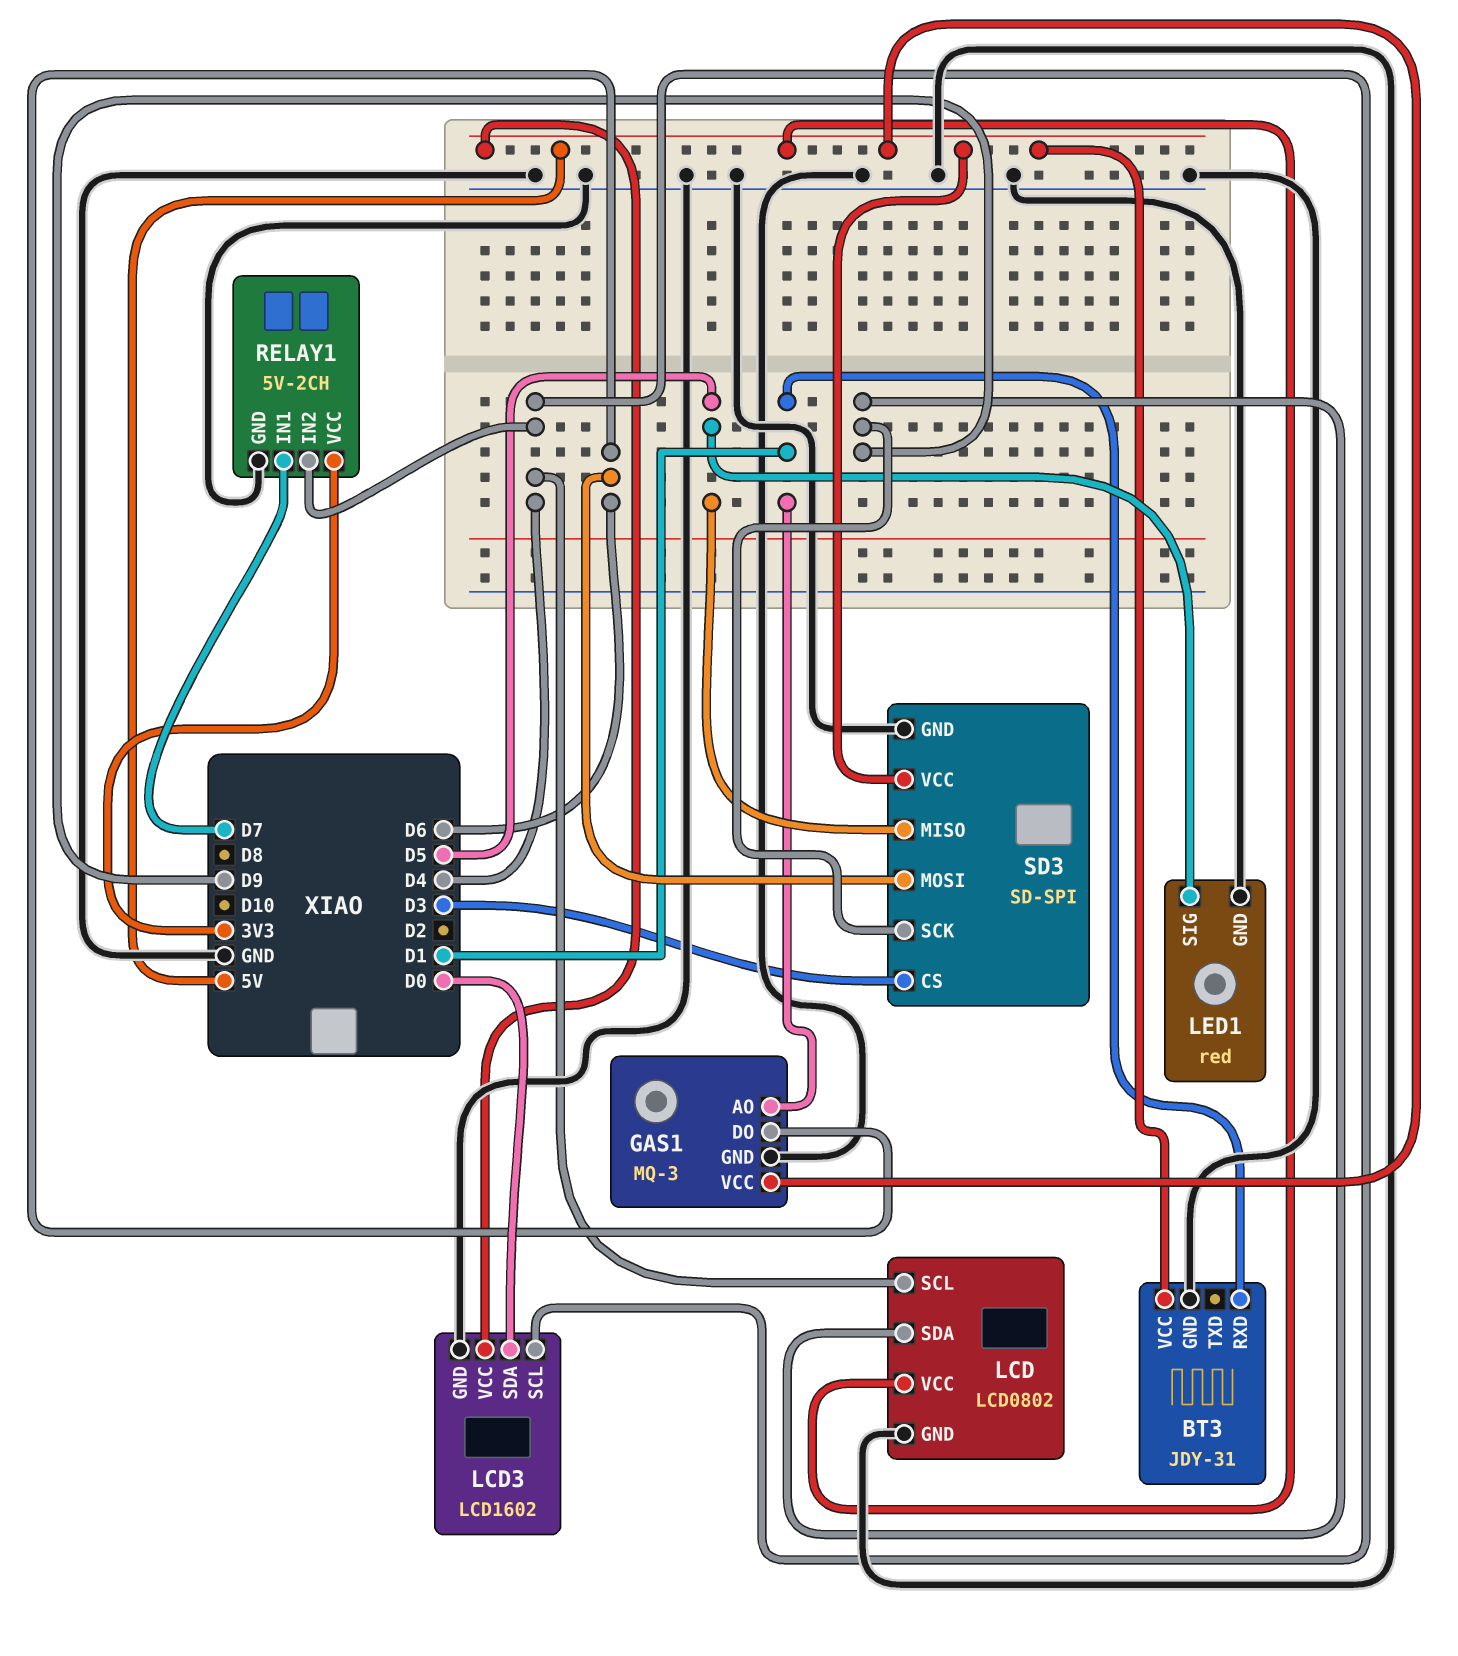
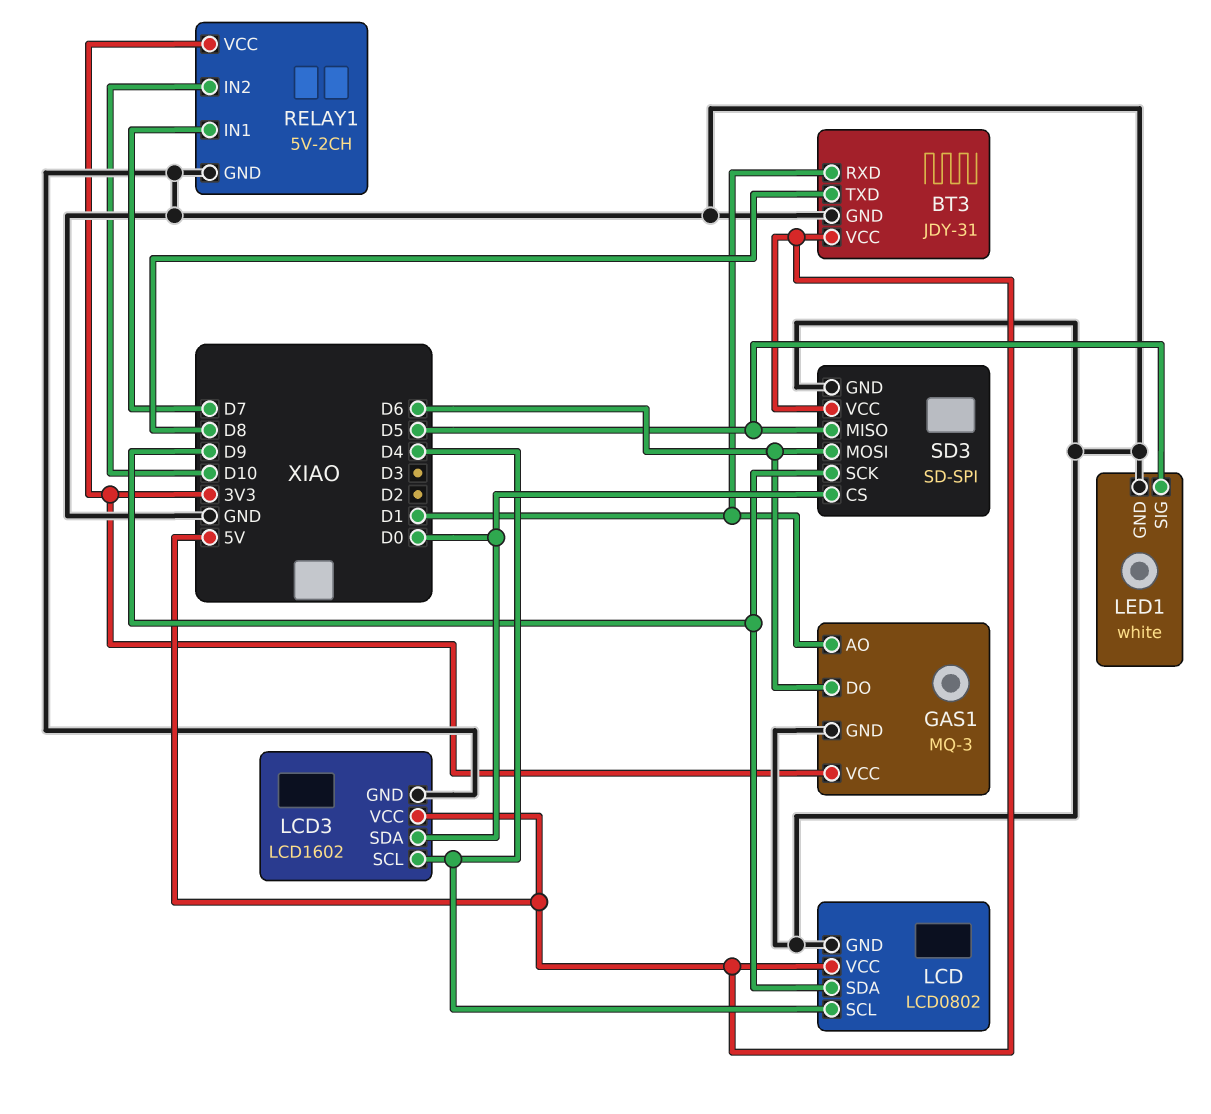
BT3 pin TXD: none -> D8
GAS1 pin VCC: 5V -> 3V3
LED1: red -> white
RELAY1 pin IN2: D4 -> D10
SD3 pin CS: D3 -> D0

